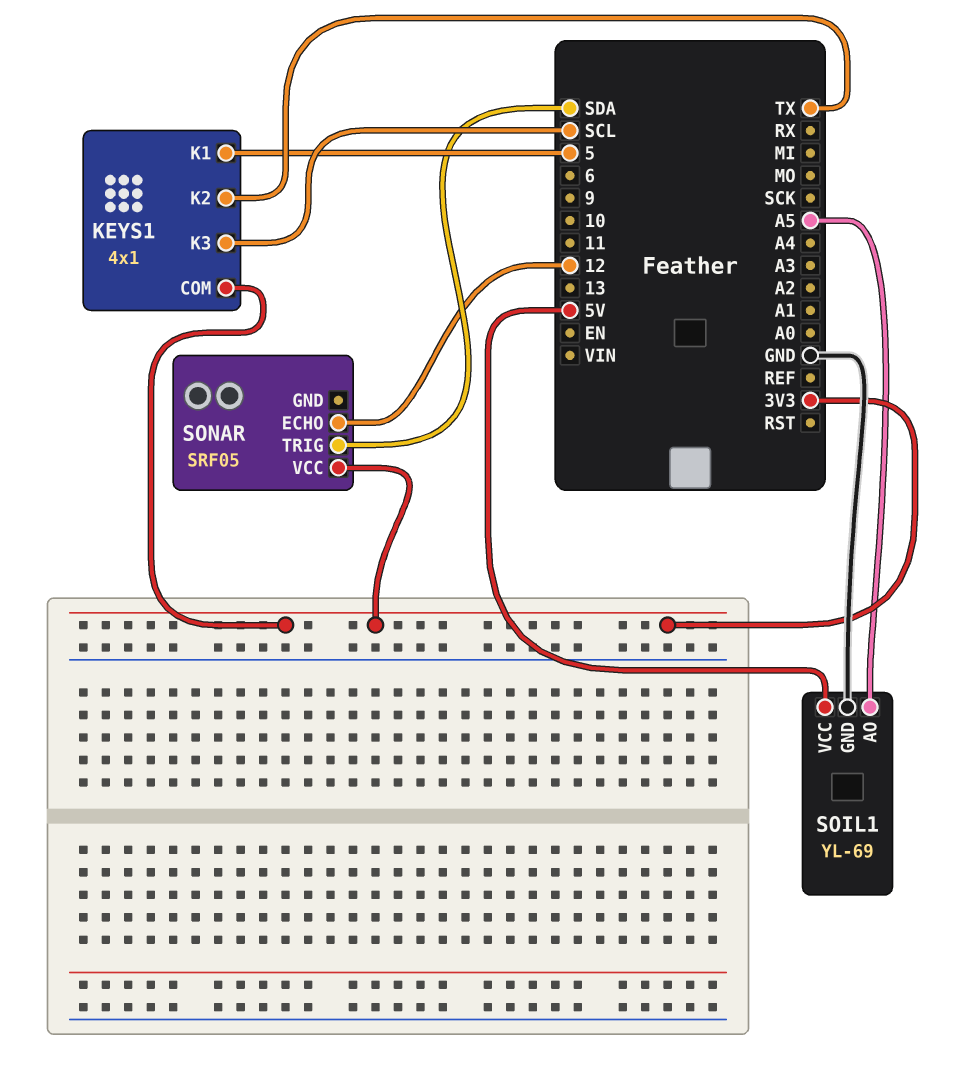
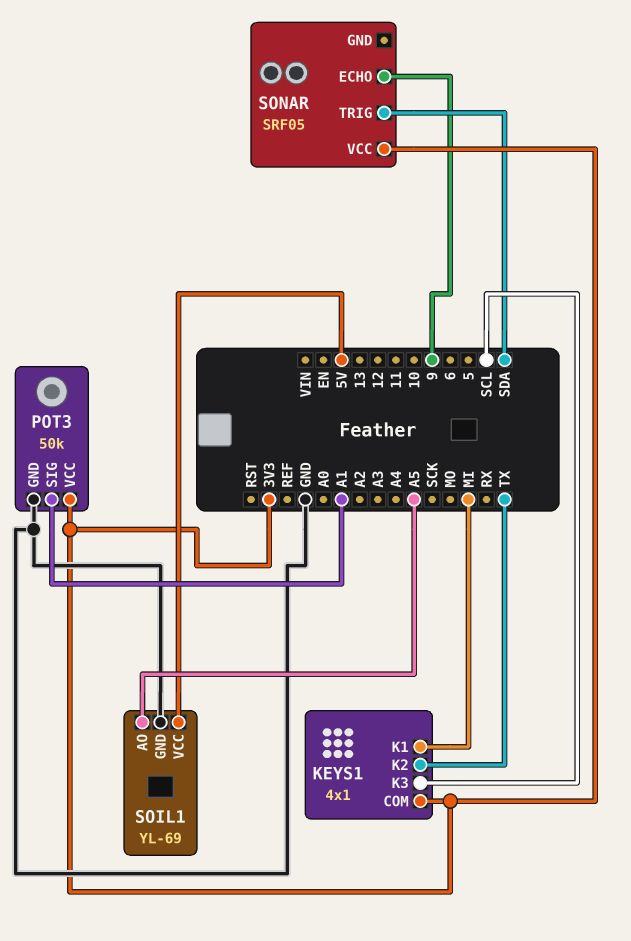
KEYS1 pin K1: 5 -> MI
POT3: none -> 50k
POT3 pin GND: none -> GND
POT3 pin SIG: none -> A1
POT3 pin VCC: none -> 3V3
SONAR pin ECHO: 12 -> 9

